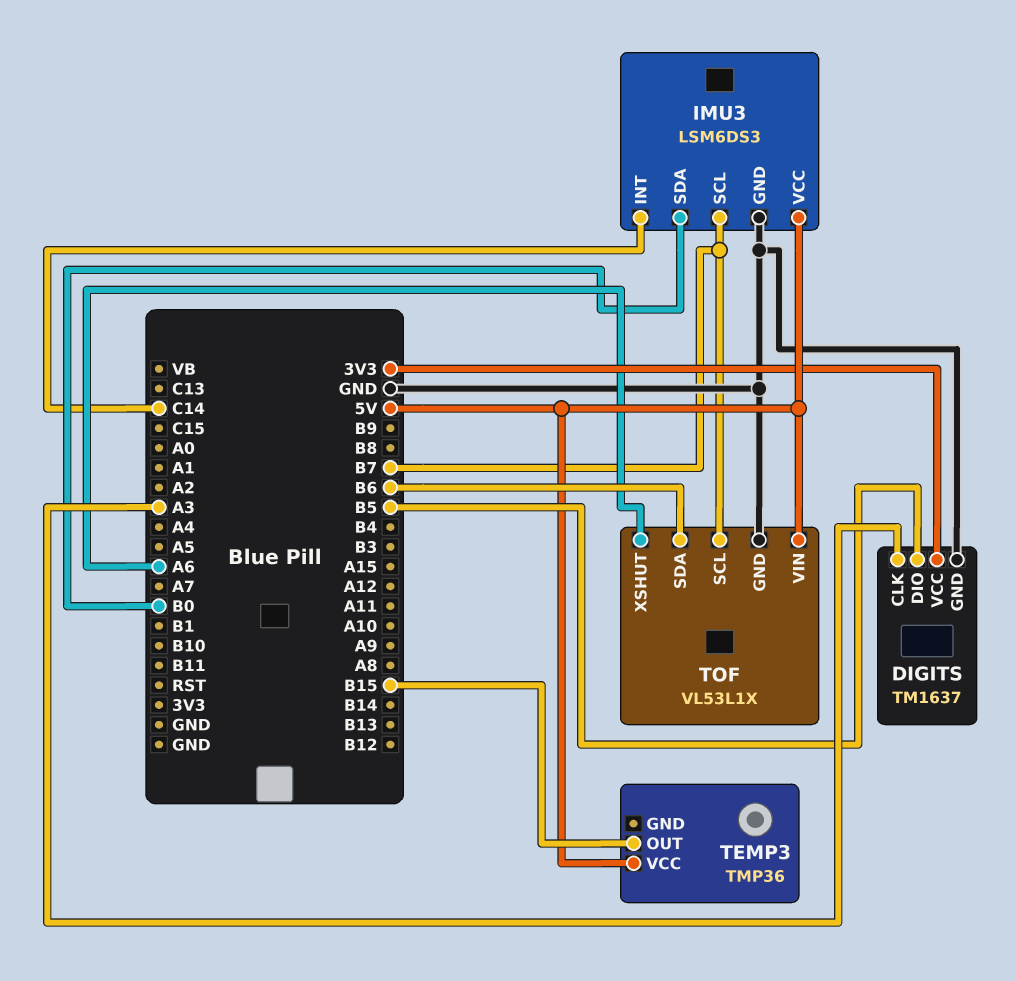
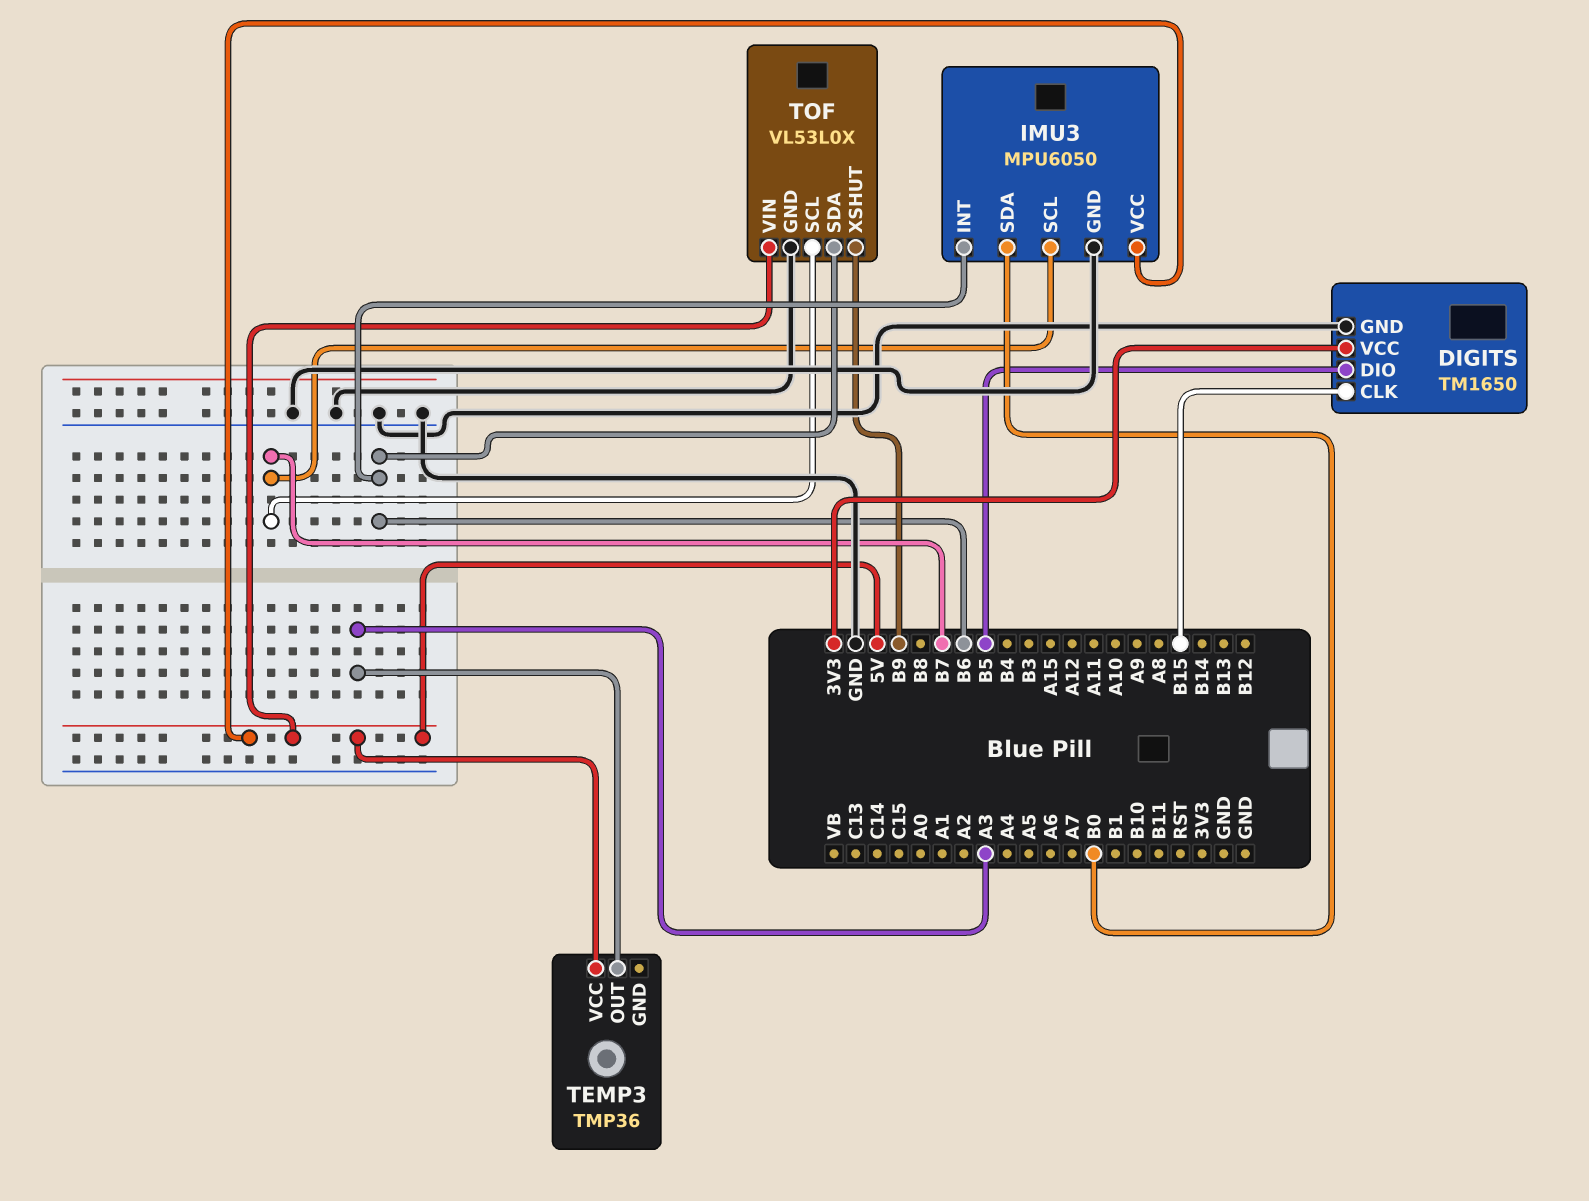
DIGITS: TM1637 -> TM1650
DIGITS pin CLK: A3 -> B15
IMU3: LSM6DS3 -> MPU6050
IMU3 pin INT: C14 -> B6
TEMP3 pin OUT: B15 -> A3
TOF: VL53L1X -> VL53L0X
TOF pin XSHUT: A6 -> B9

